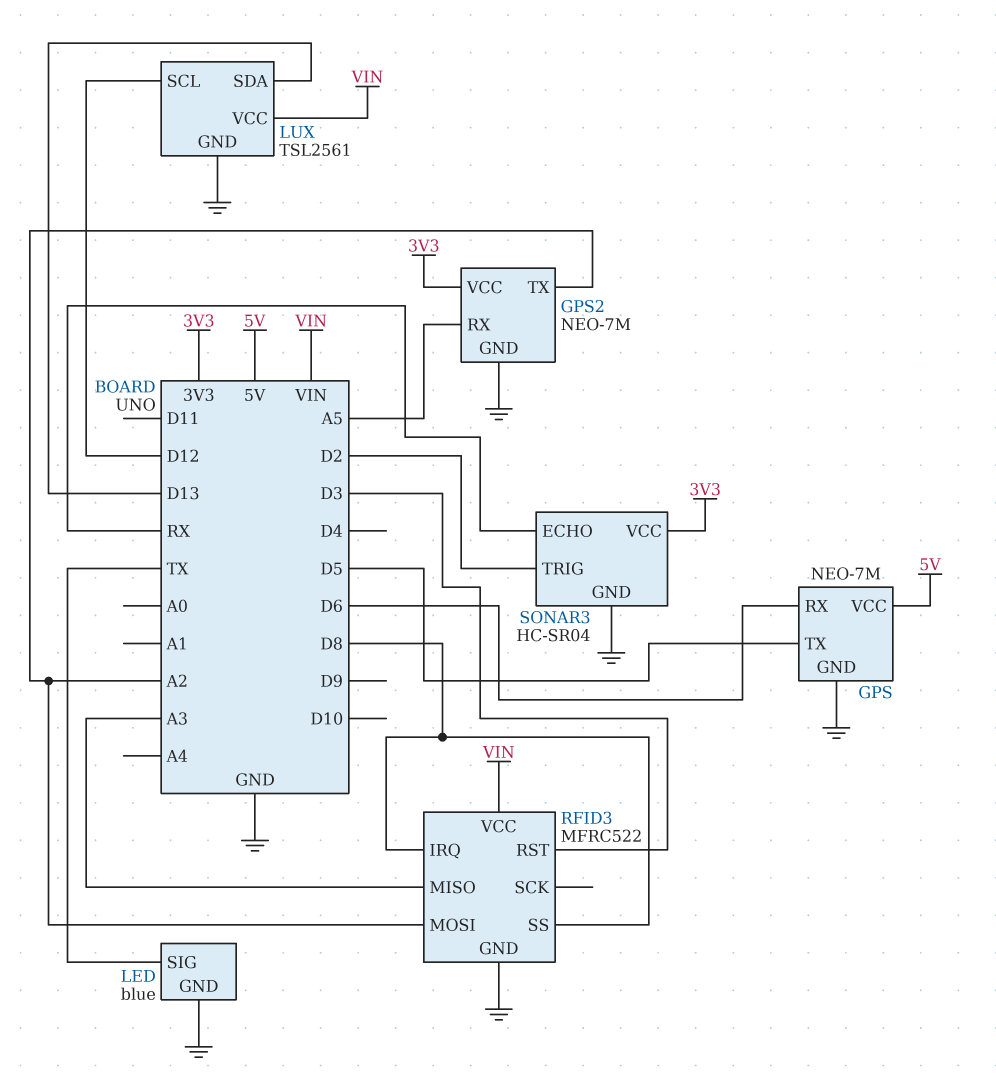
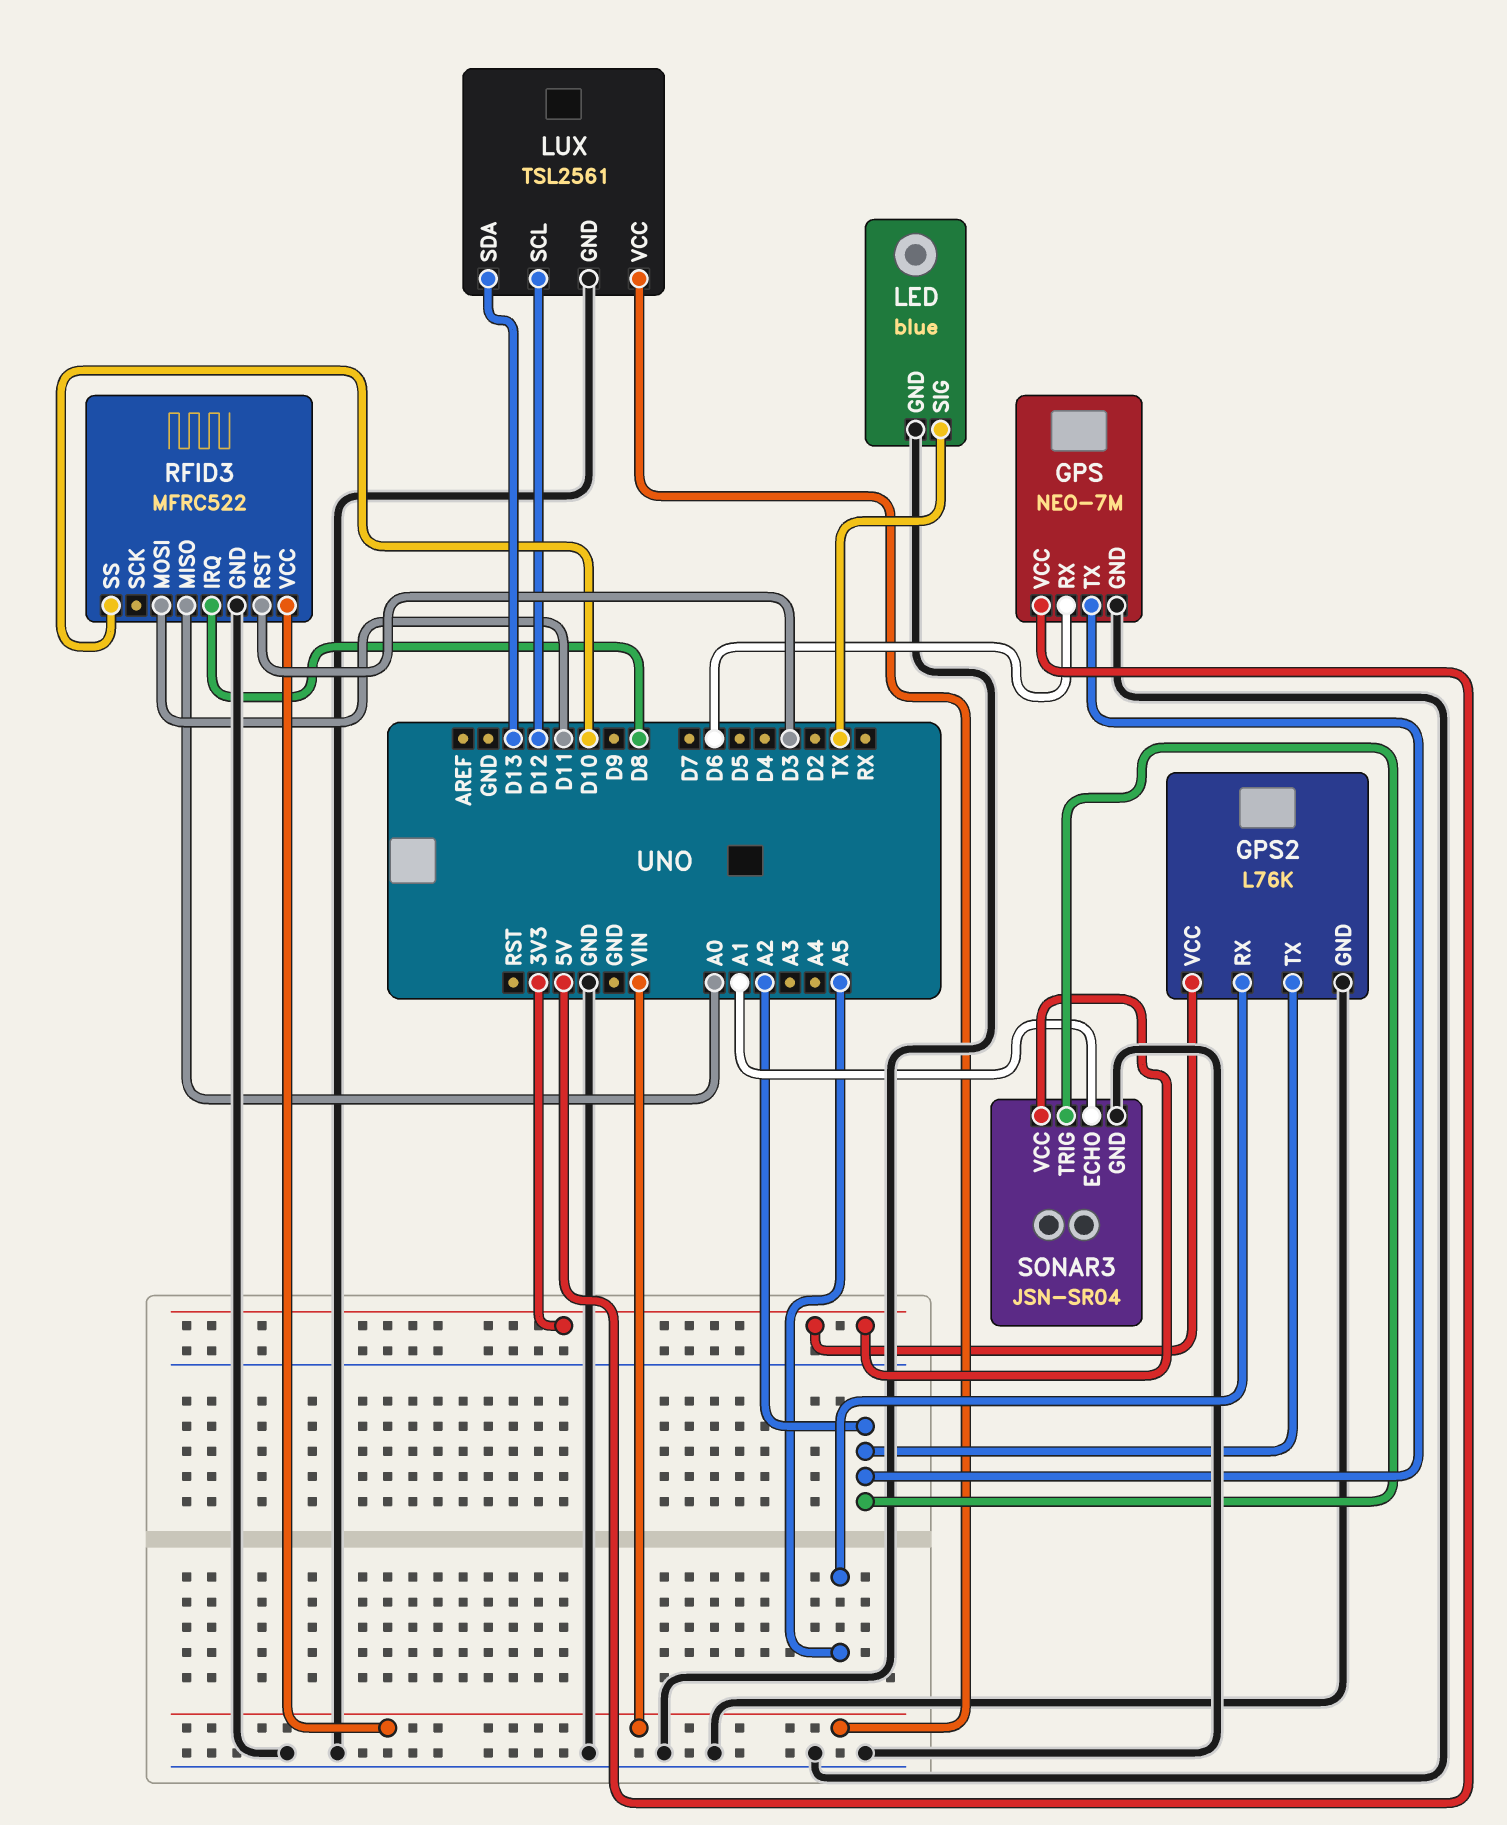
GPS pin TX: D5 -> A2
GPS2: NEO-7M -> L76K
RFID3 pin MISO: A3 -> A0
RFID3 pin MOSI: A2 -> D11
RFID3 pin SS: D8 -> D10
SONAR3: HC-SR04 -> JSN-SR04
SONAR3 pin ECHO: RX -> A1
SONAR3 pin TRIG: D2 -> A2

